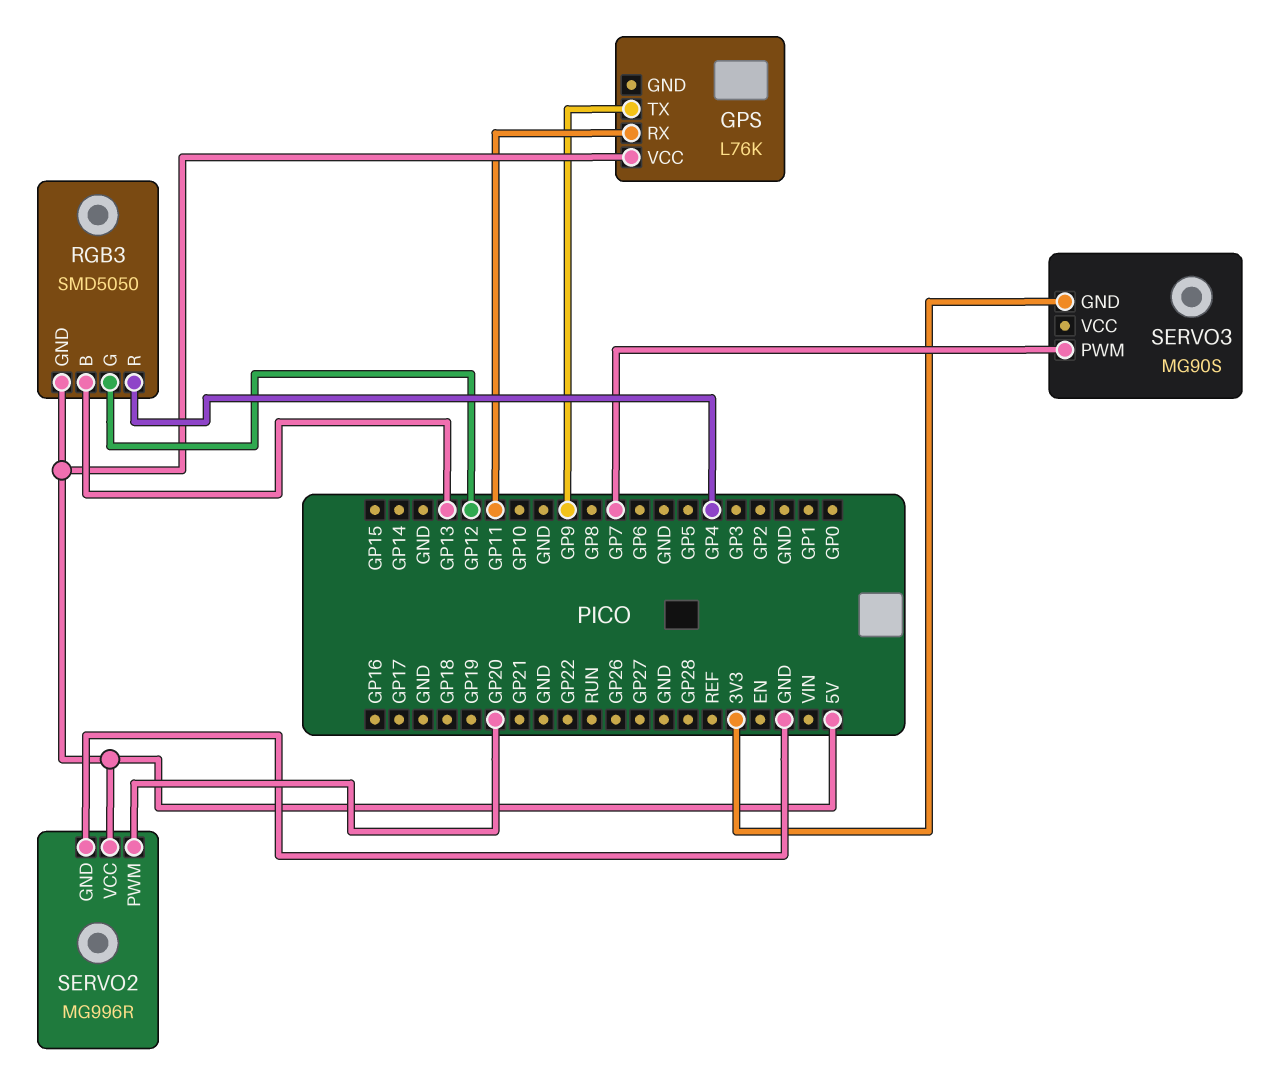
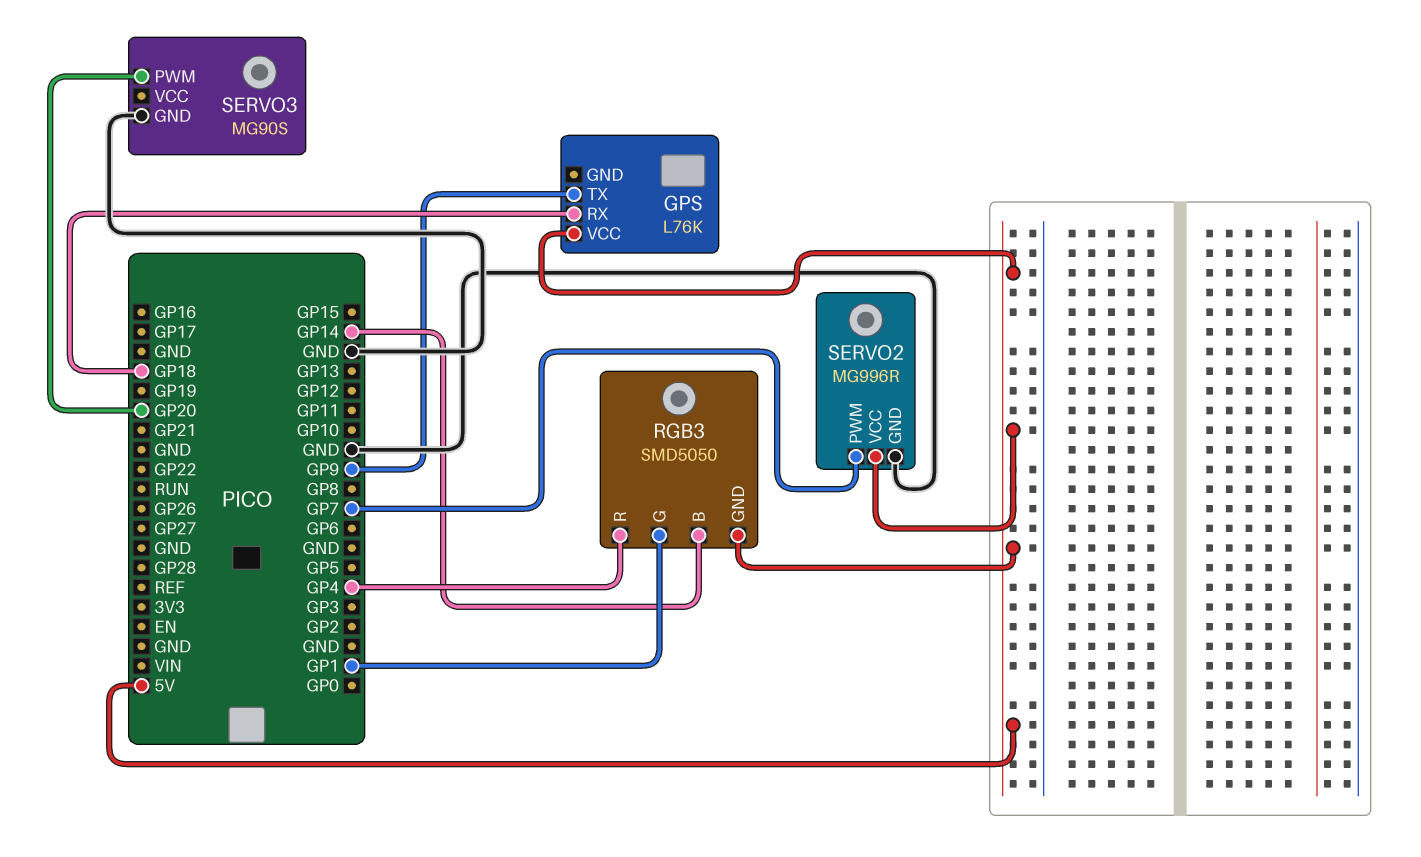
GPS pin RX: GP11 -> GP18
RGB3 pin B: GP13 -> GP14
RGB3 pin G: GP12 -> GP1
SERVO2 pin PWM: GP20 -> GP7
SERVO3 pin GND: 3V3 -> GND
SERVO3 pin PWM: GP7 -> GP20

